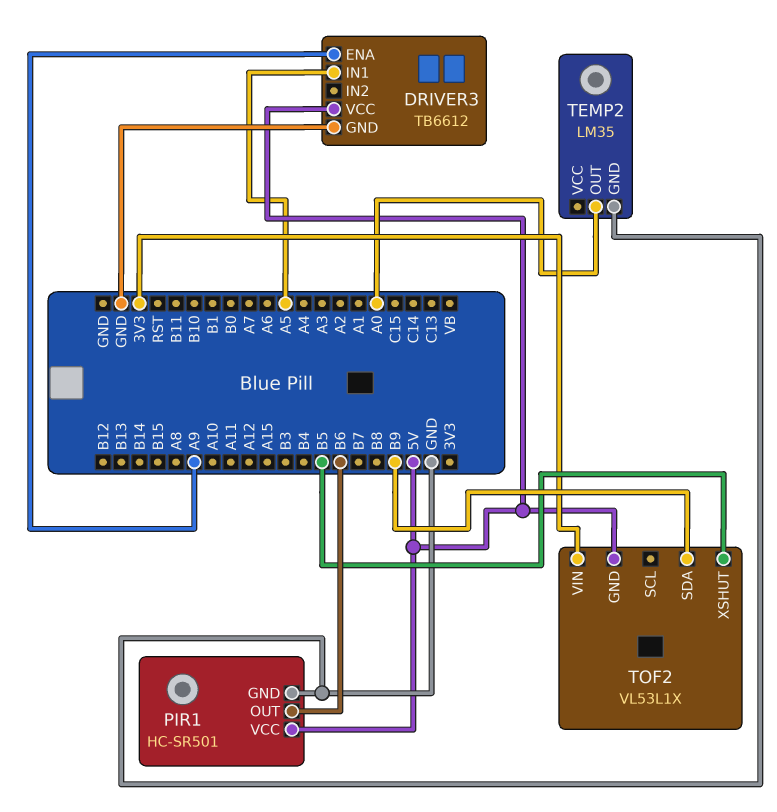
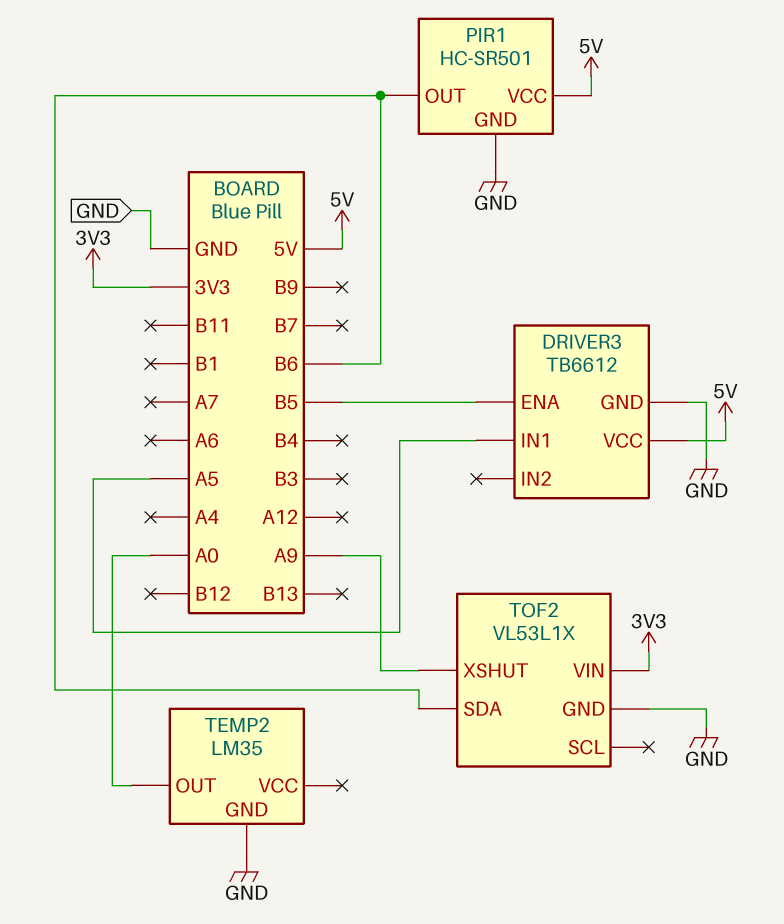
DRIVER3 pin ENA: A9 -> B5
TOF2 pin GND: 5V -> GND
TOF2 pin SDA: B9 -> B6
TOF2 pin XSHUT: B5 -> A9

